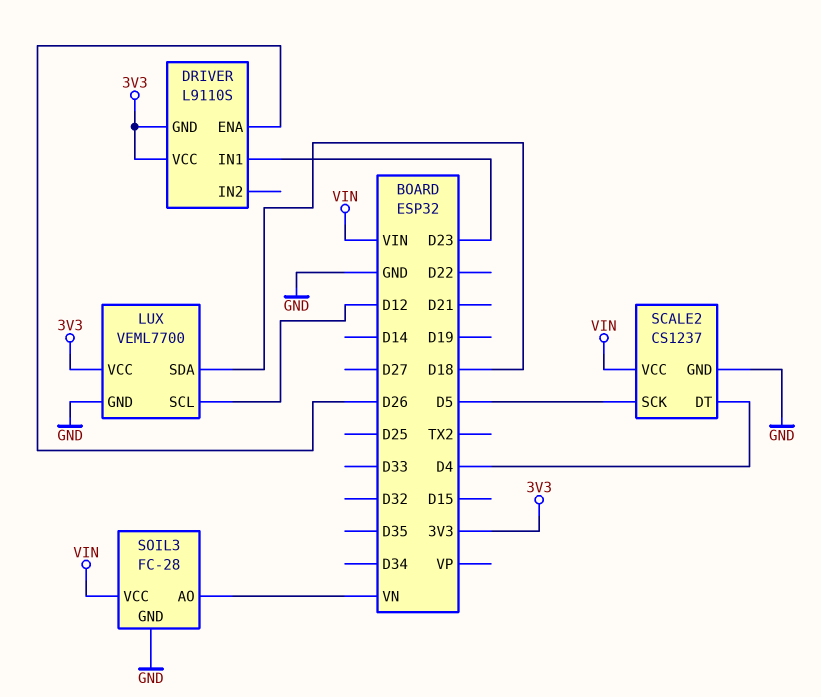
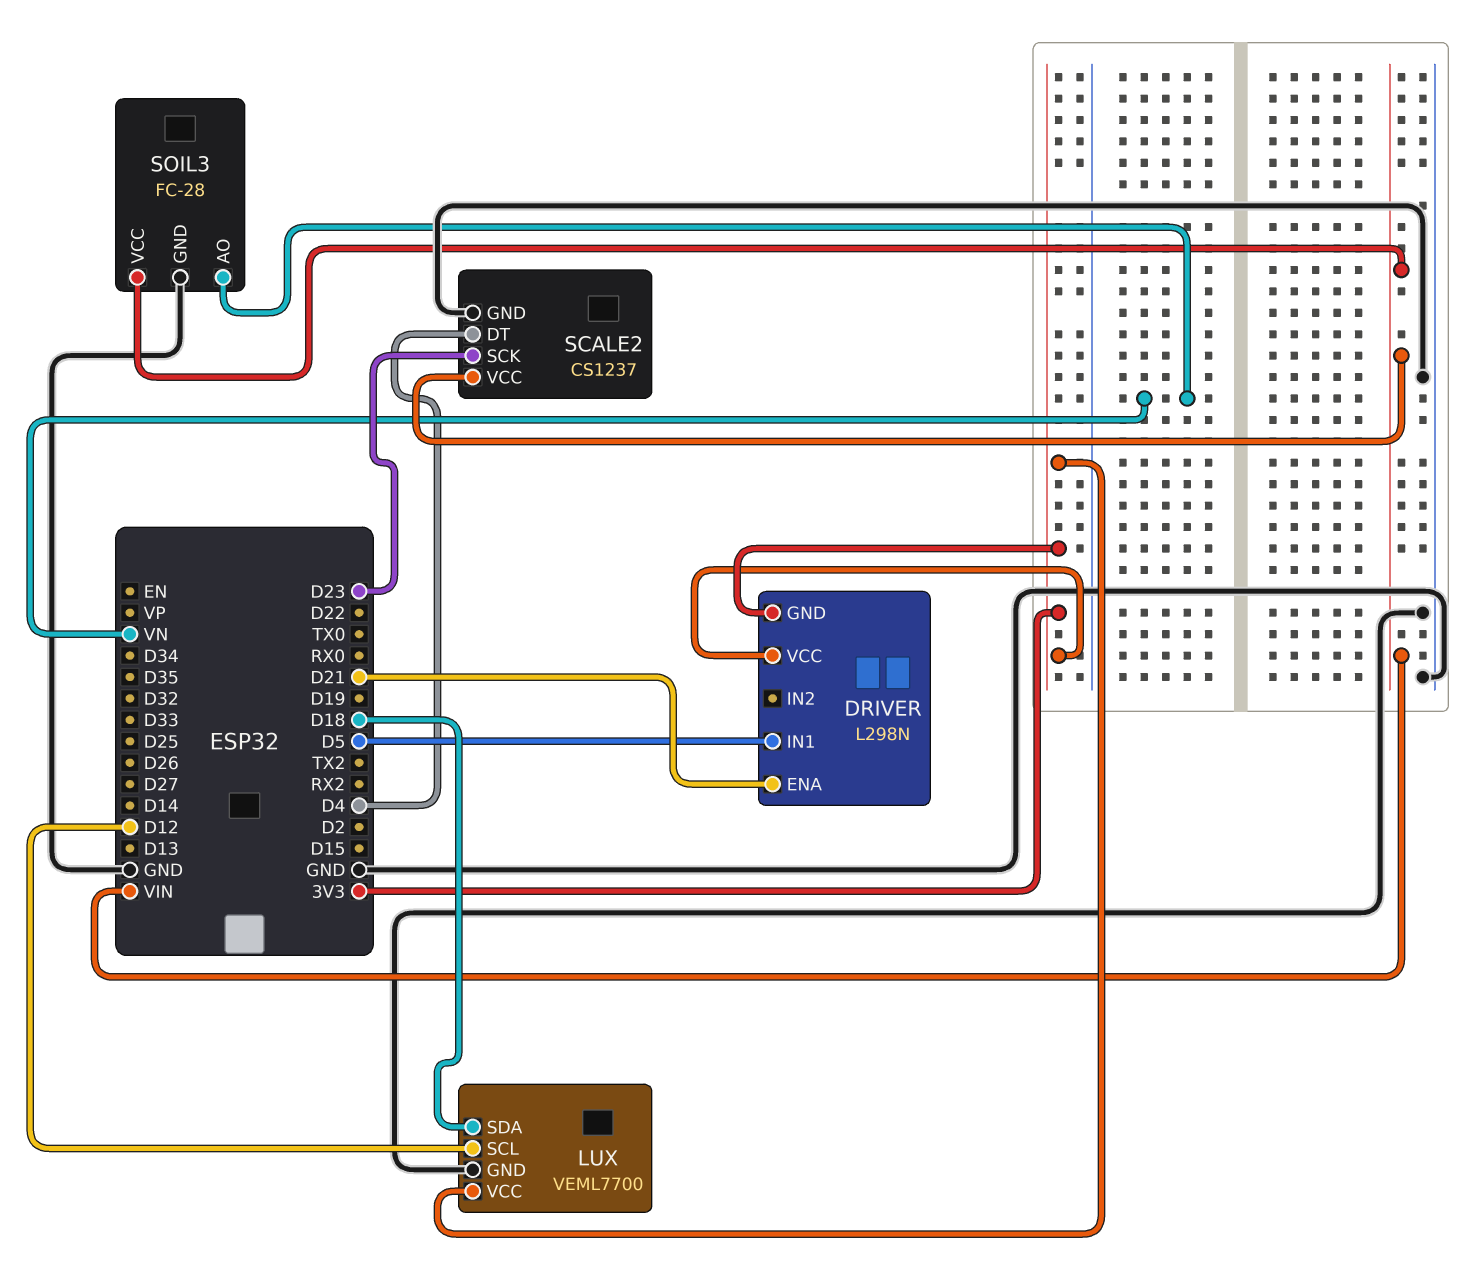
DRIVER: L9110S -> L298N
DRIVER pin ENA: D26 -> D21
DRIVER pin IN1: D23 -> D5
SCALE2 pin SCK: D5 -> D23

